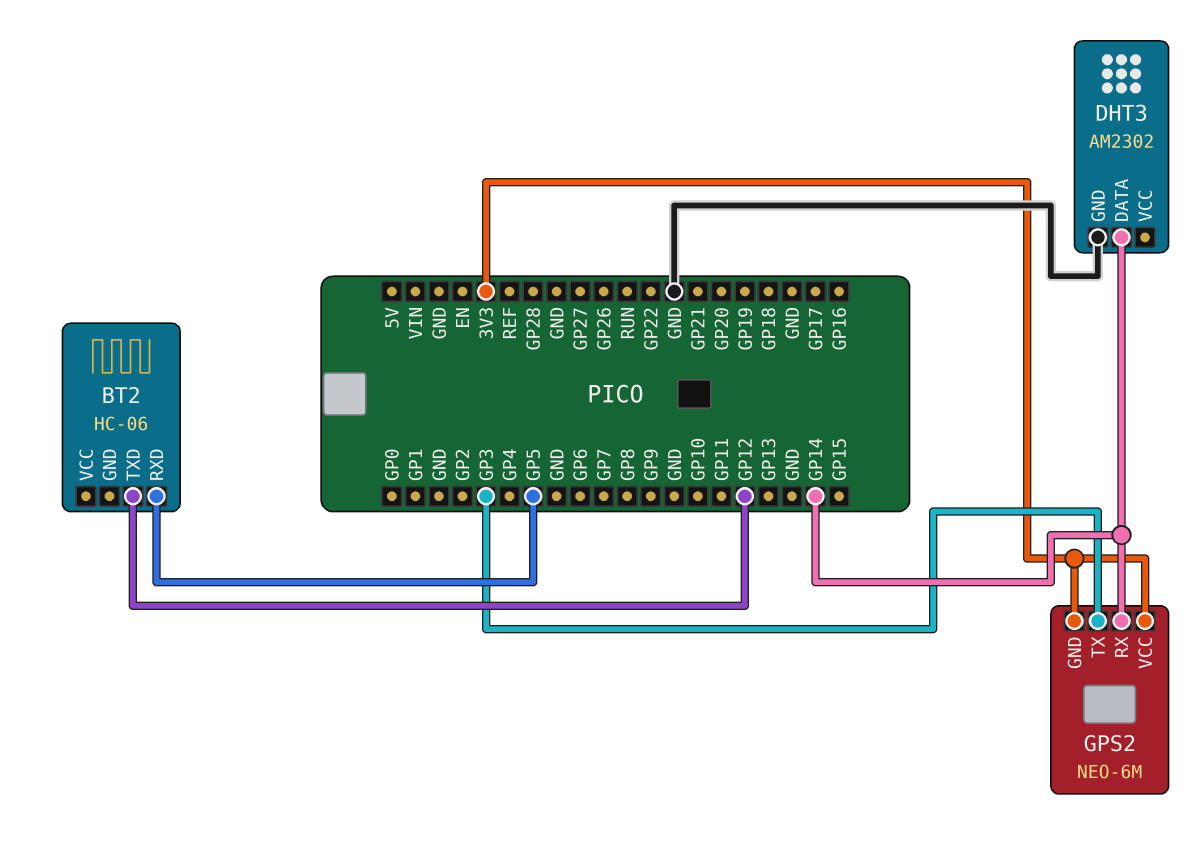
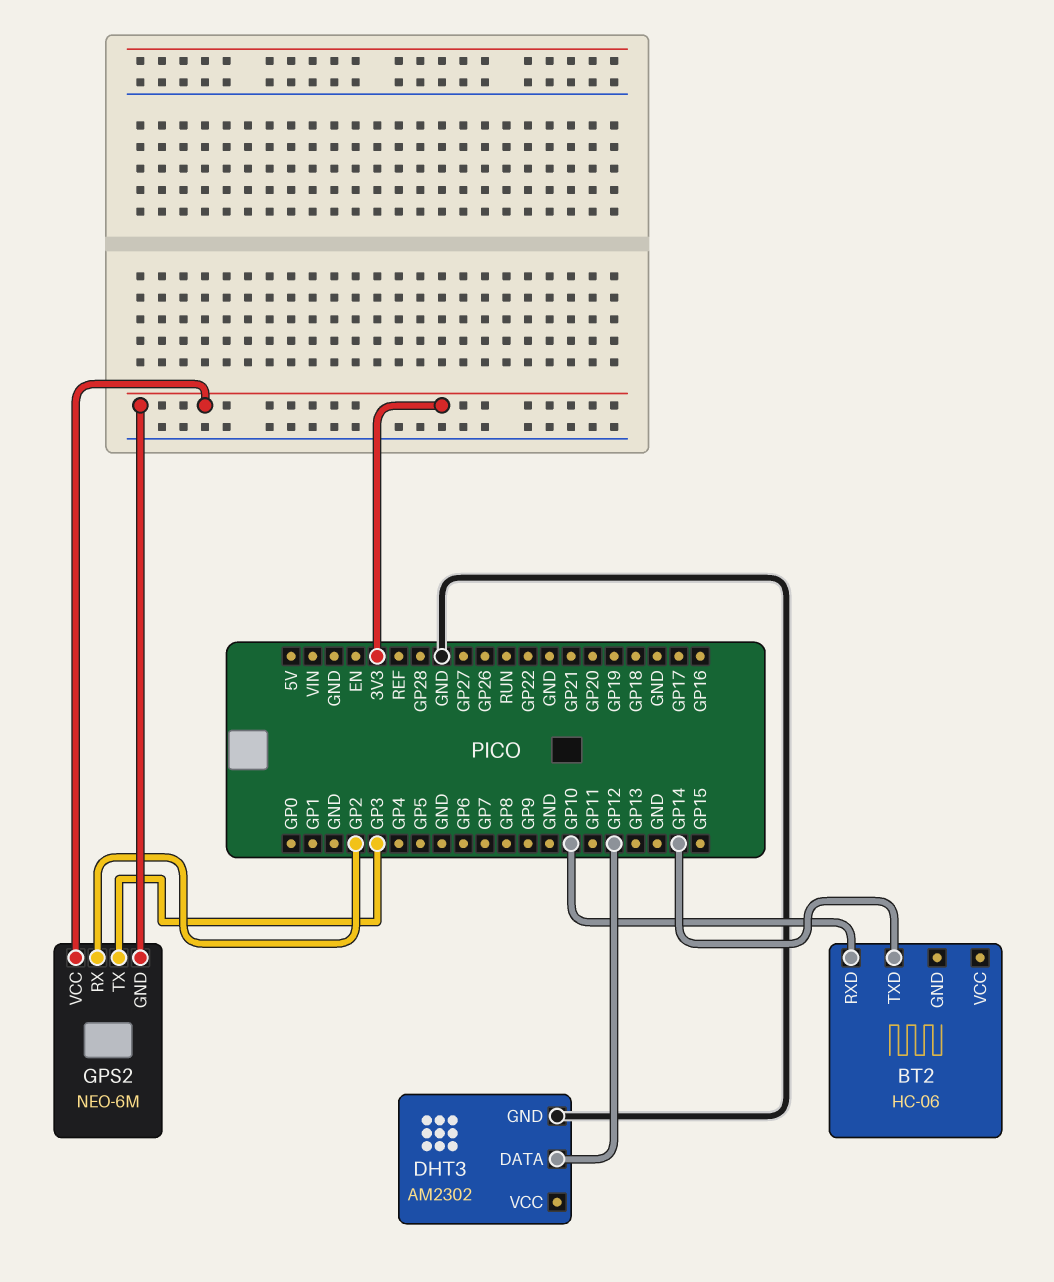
BT2 pin RXD: GP5 -> GP10
BT2 pin TXD: GP12 -> GP14
DHT3 pin DATA: GP14 -> GP12
GPS2 pin RX: GP14 -> GP2

